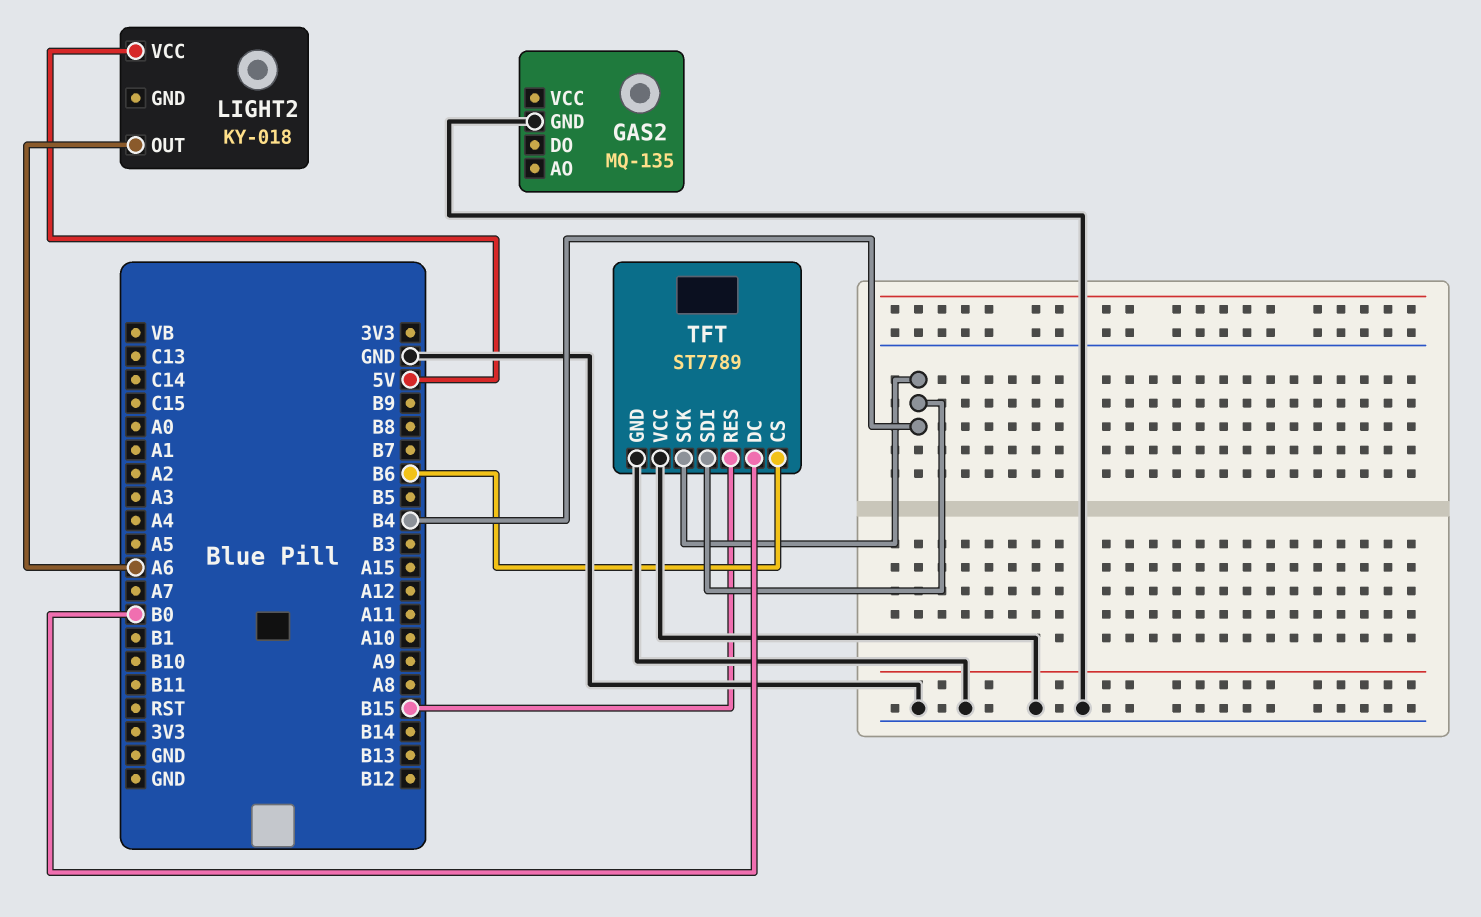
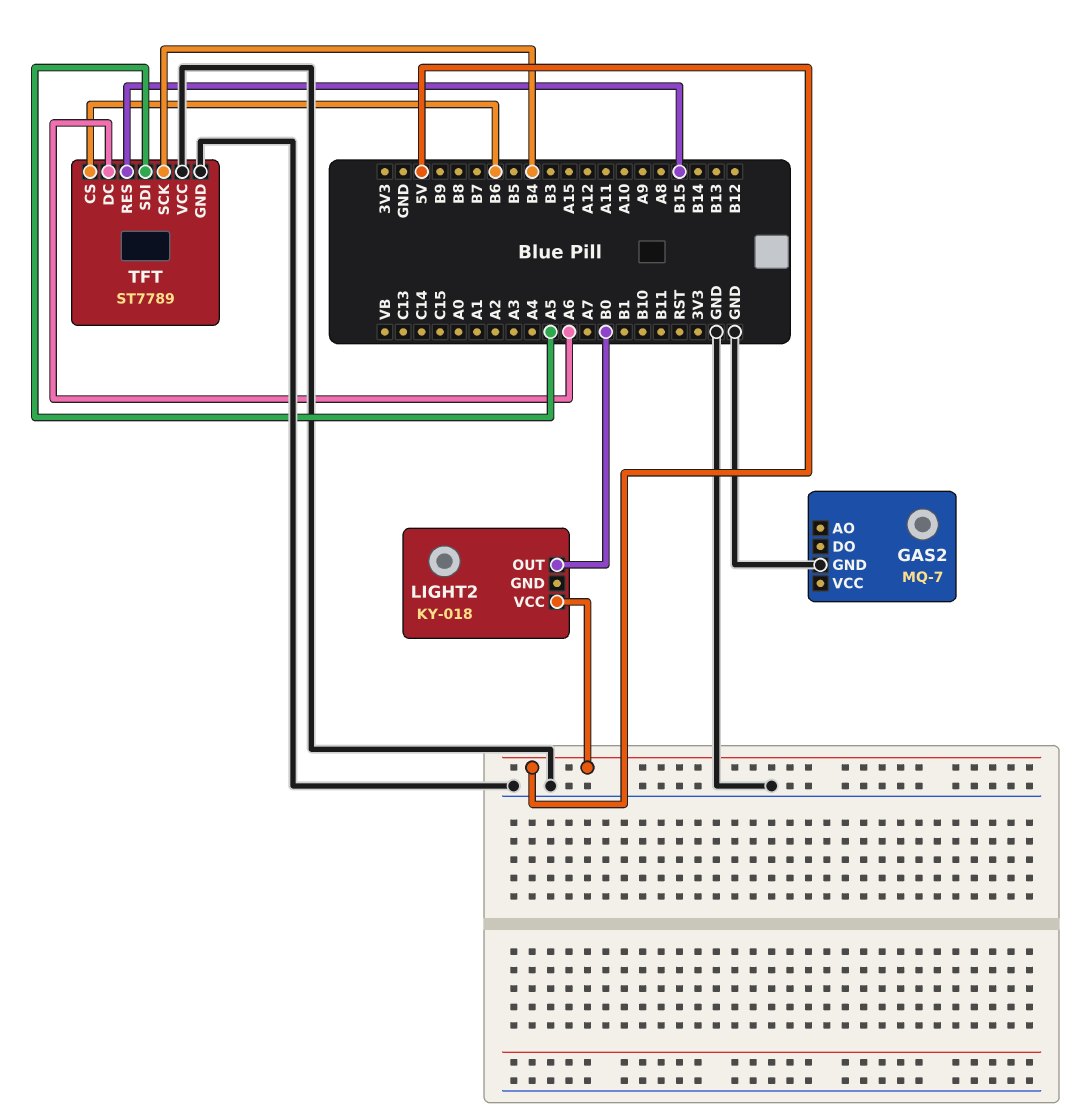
GAS2: MQ-135 -> MQ-7
LIGHT2 pin OUT: A6 -> B0
TFT pin DC: B0 -> A6
TFT pin SDI: B4 -> A5

